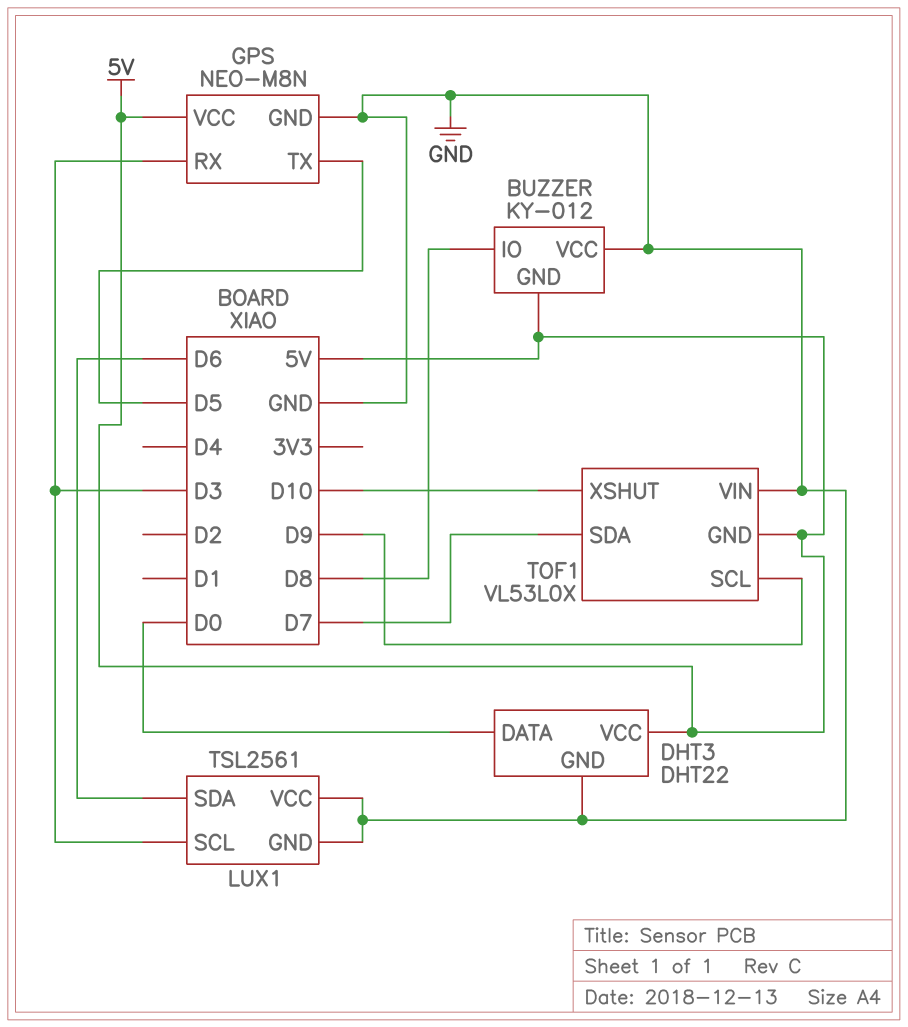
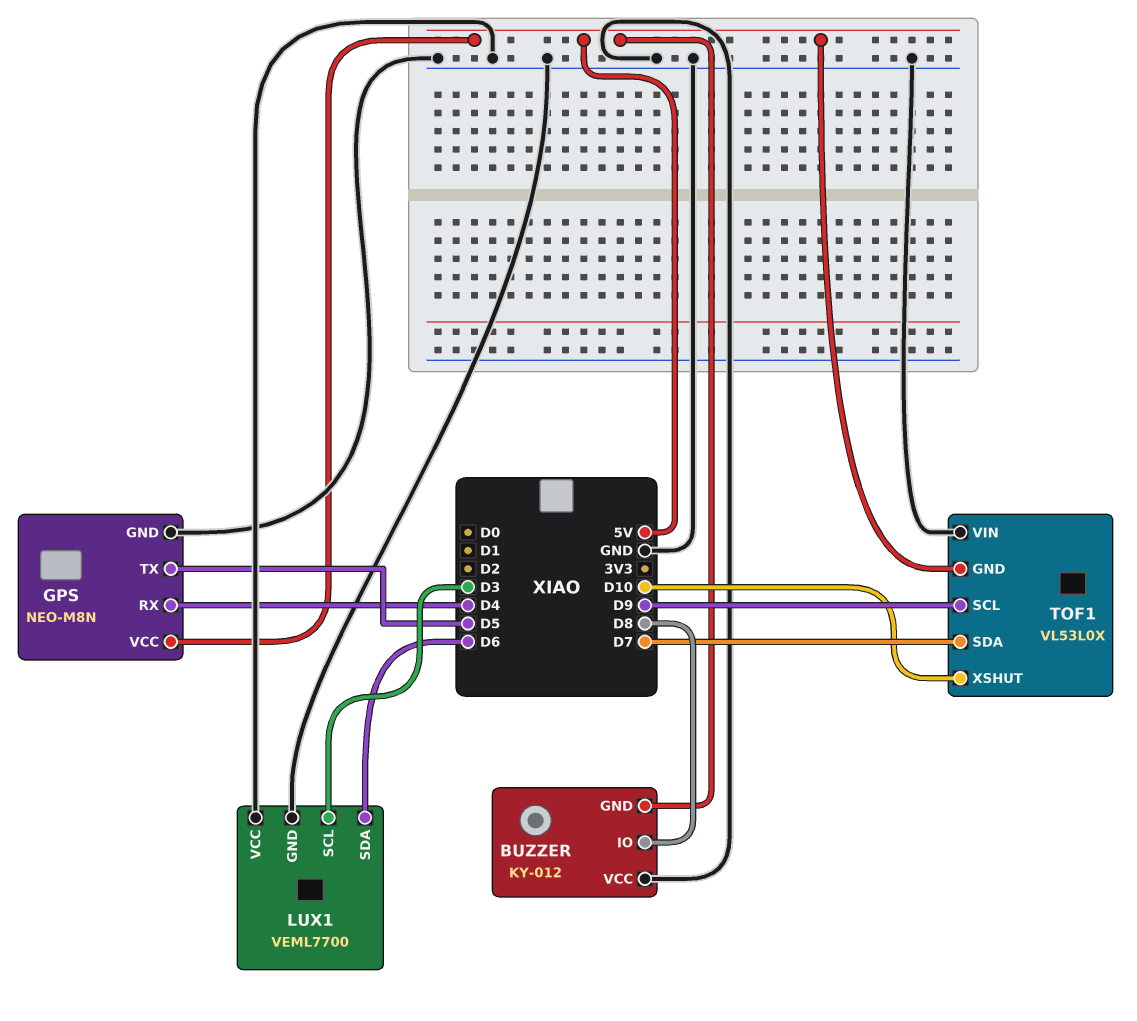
DHT3: DHT22 -> none
DHT3 pin DATA: D0 -> none
DHT3 pin GND: GND -> none
DHT3 pin VCC: 5V -> none
GPS pin RX: D3 -> D4
LUX1: TSL2561 -> VEML7700

